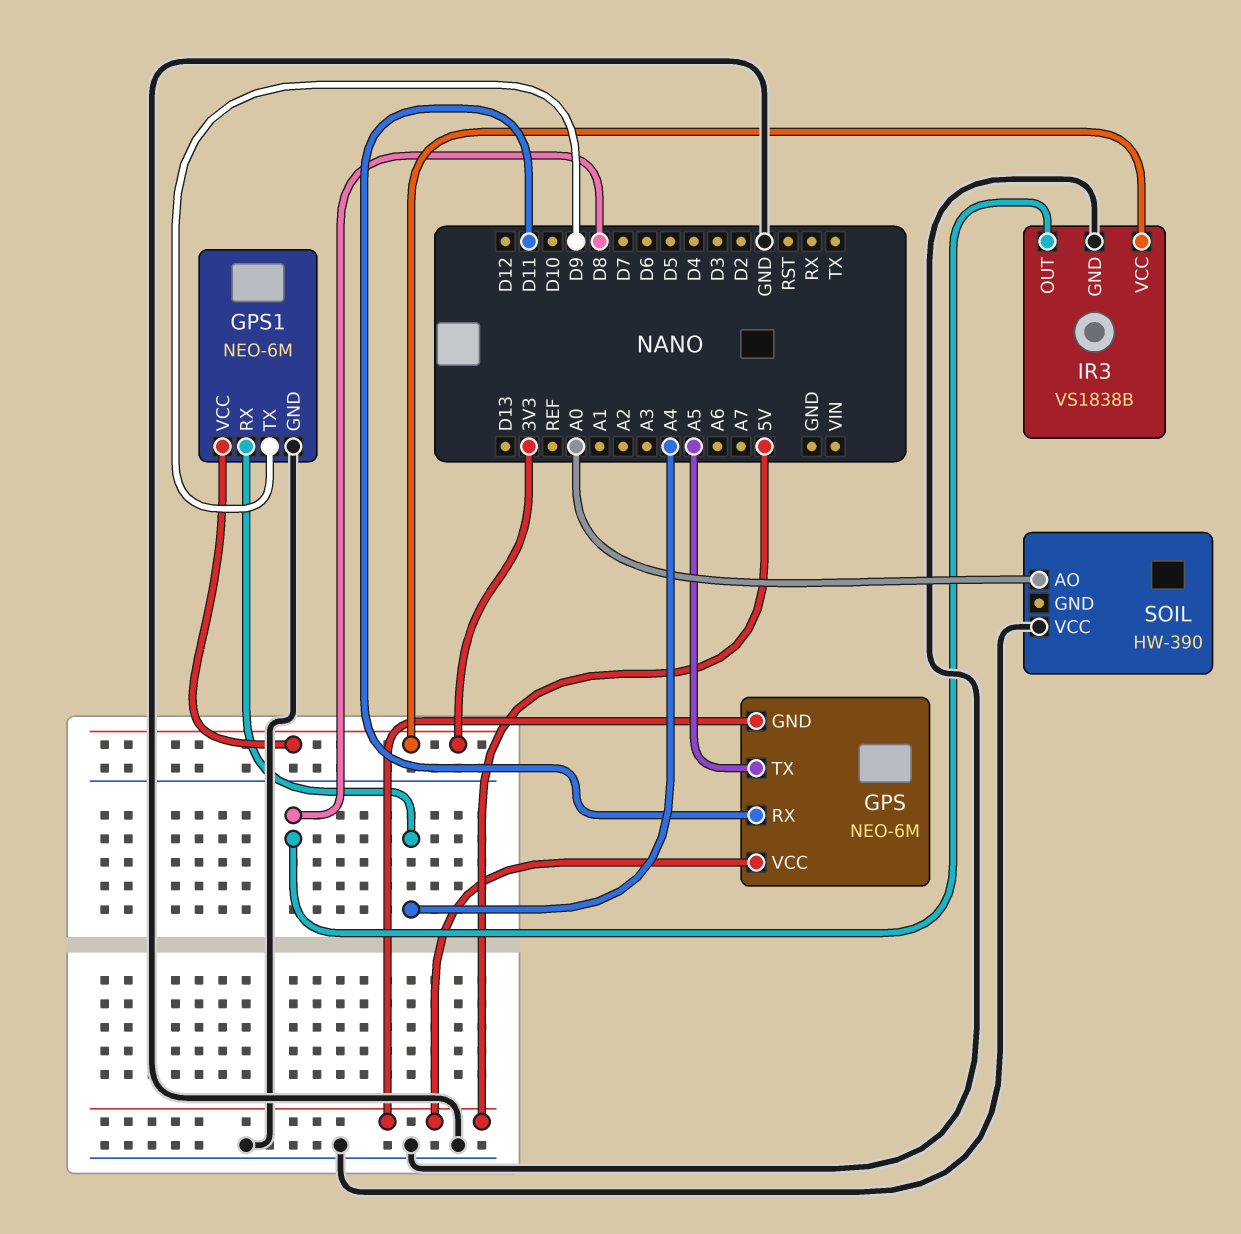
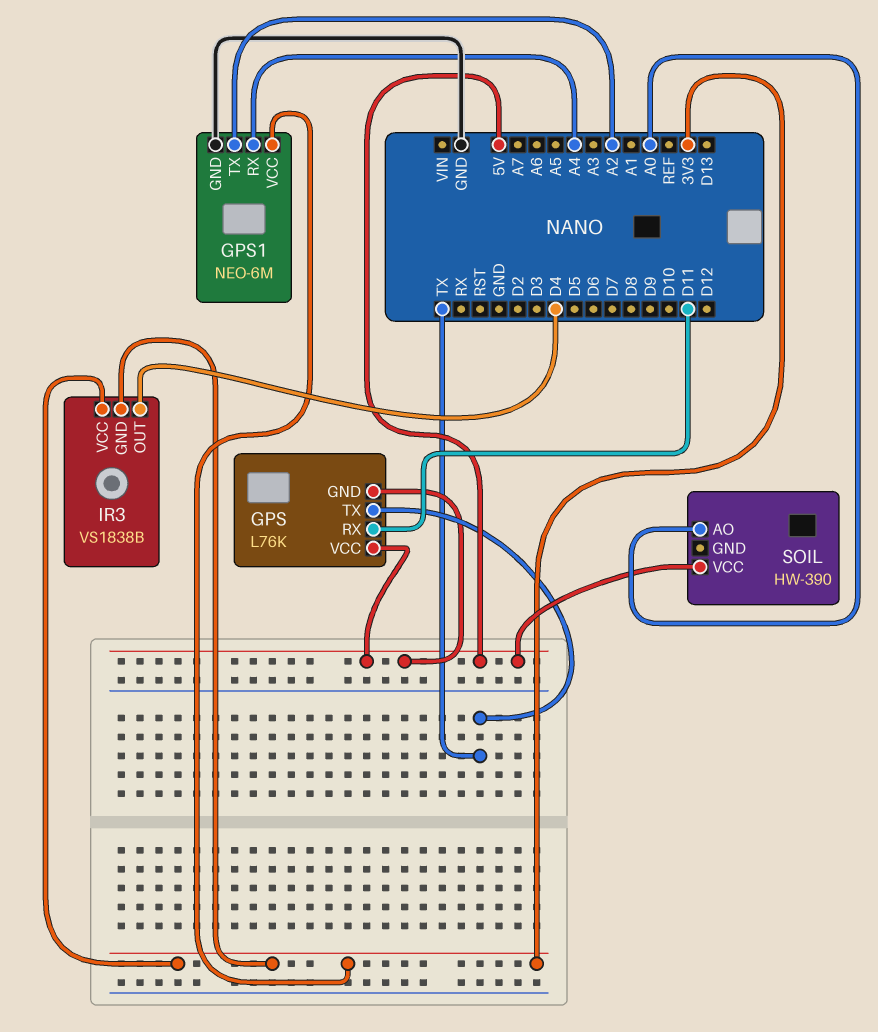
GPS: NEO-6M -> L76K
GPS pin TX: A5 -> TX
GPS1 pin TX: D9 -> A2
IR3 pin GND: GND -> 3V3
IR3 pin OUT: D8 -> D4
SOIL pin VCC: GND -> 5V

